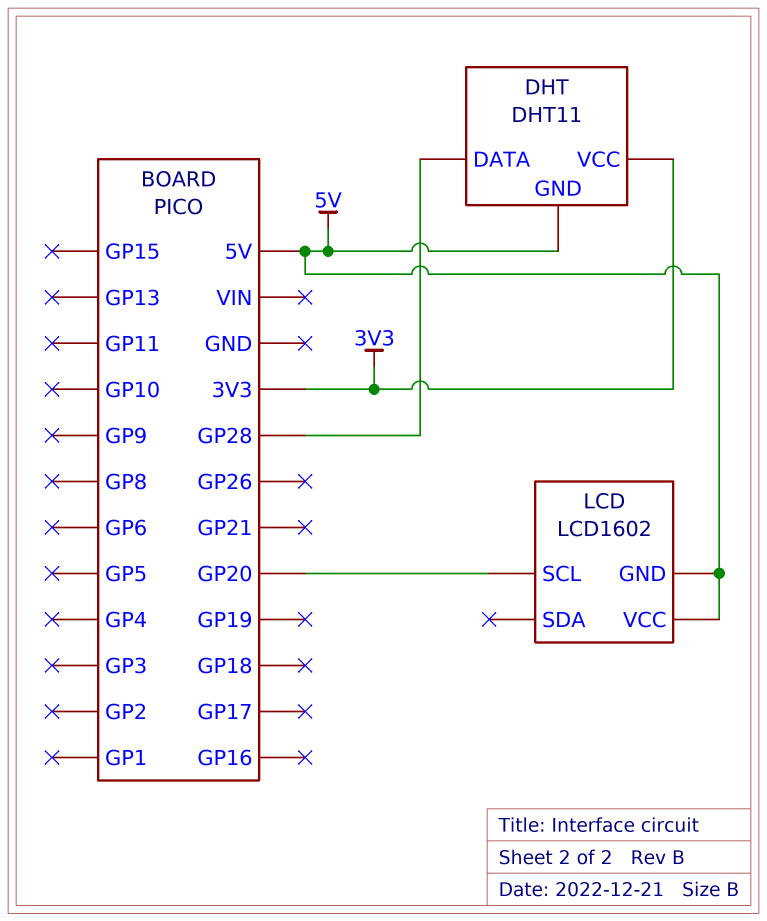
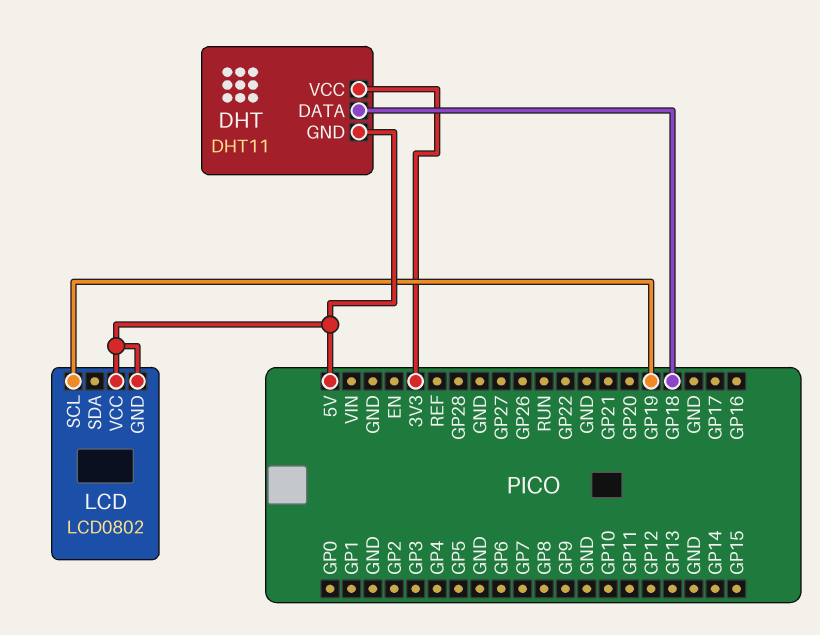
DHT pin DATA: GP28 -> GP18
LCD: LCD1602 -> LCD0802
LCD pin SCL: GP20 -> GP19

